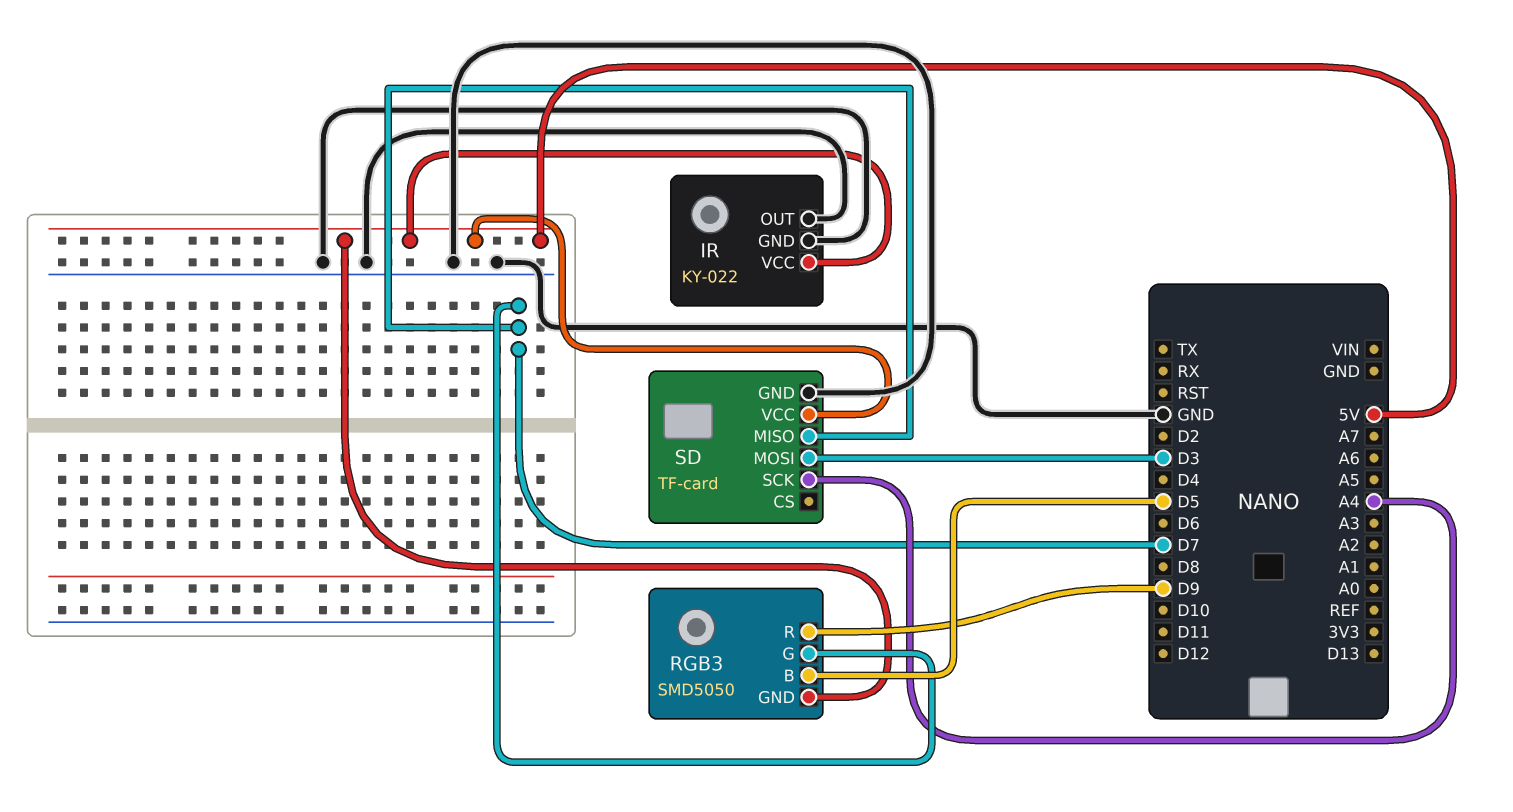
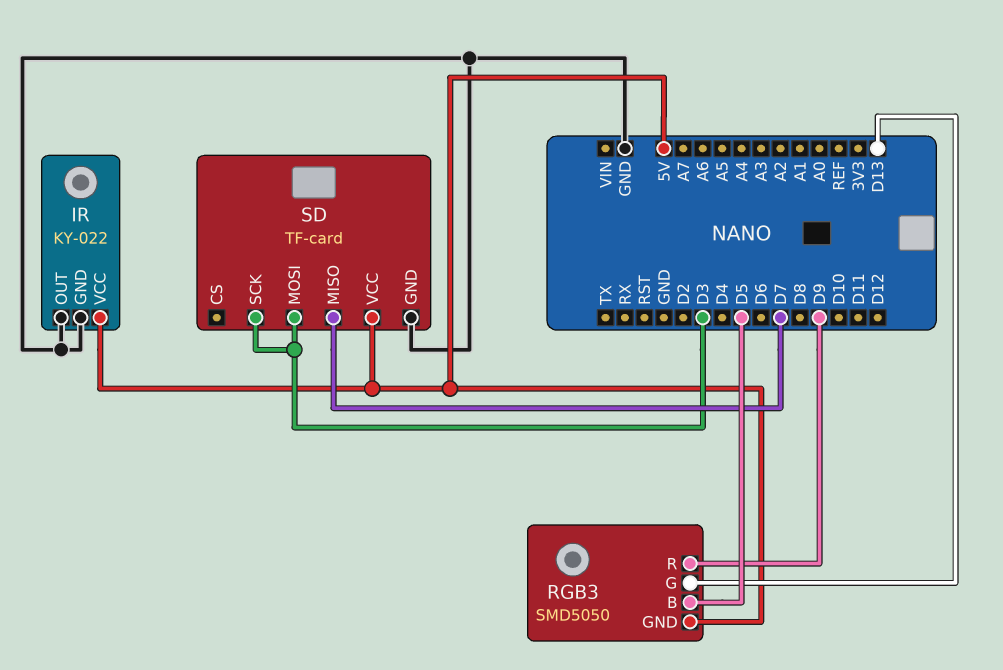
RGB3 pin G: D7 -> D13
SD pin SCK: A4 -> D3

